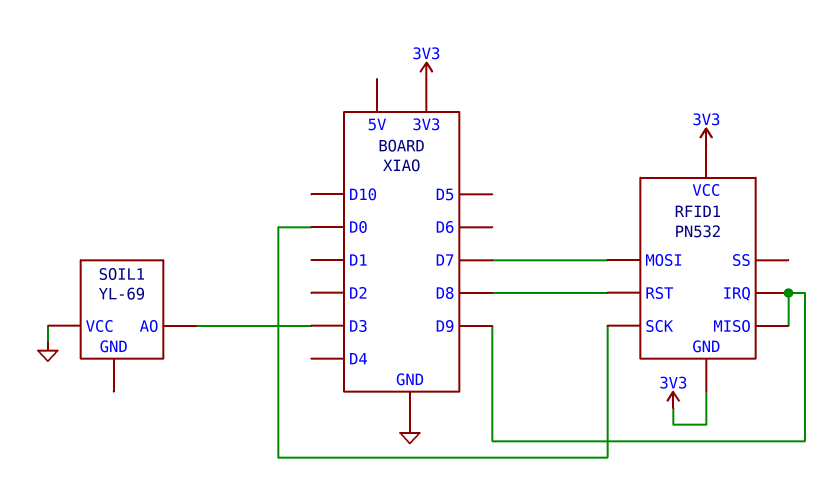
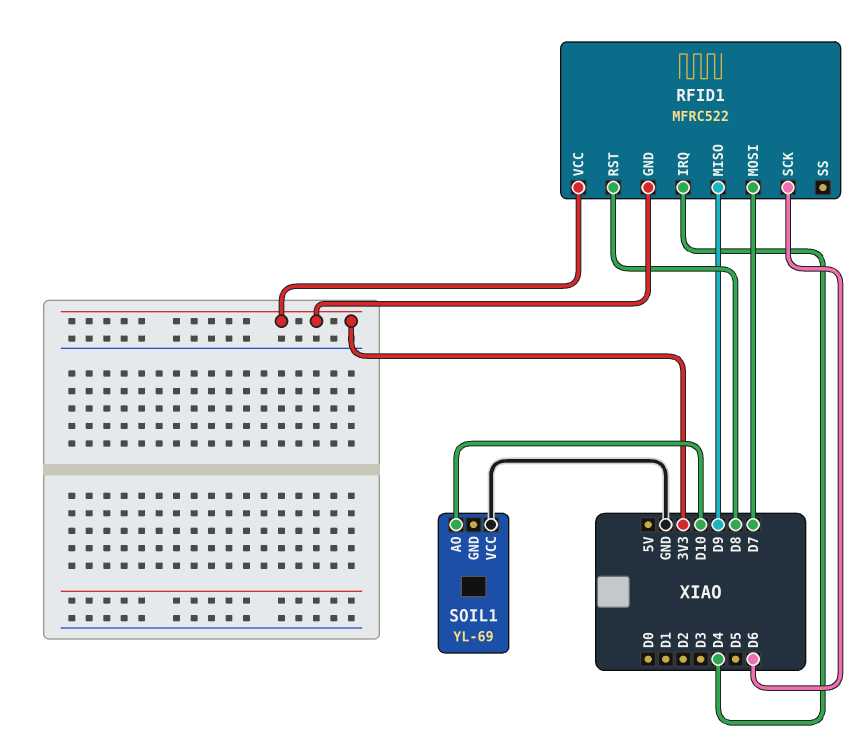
RFID1: PN532 -> MFRC522
RFID1 pin IRQ: D9 -> D4
RFID1 pin SCK: D0 -> D6
SOIL1 pin AO: D3 -> D10

